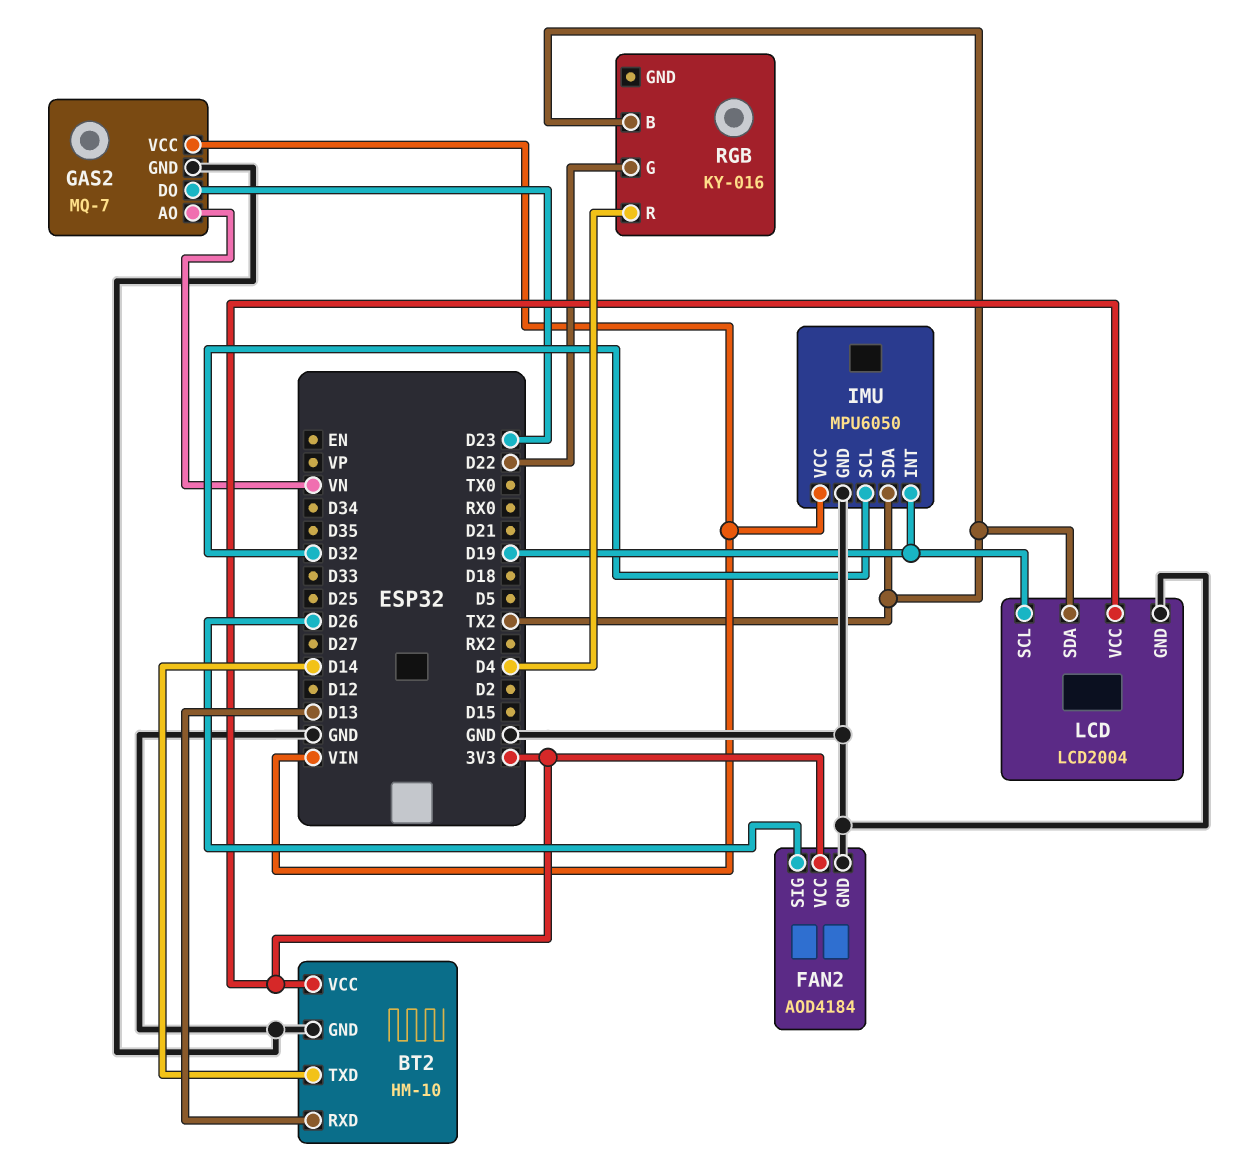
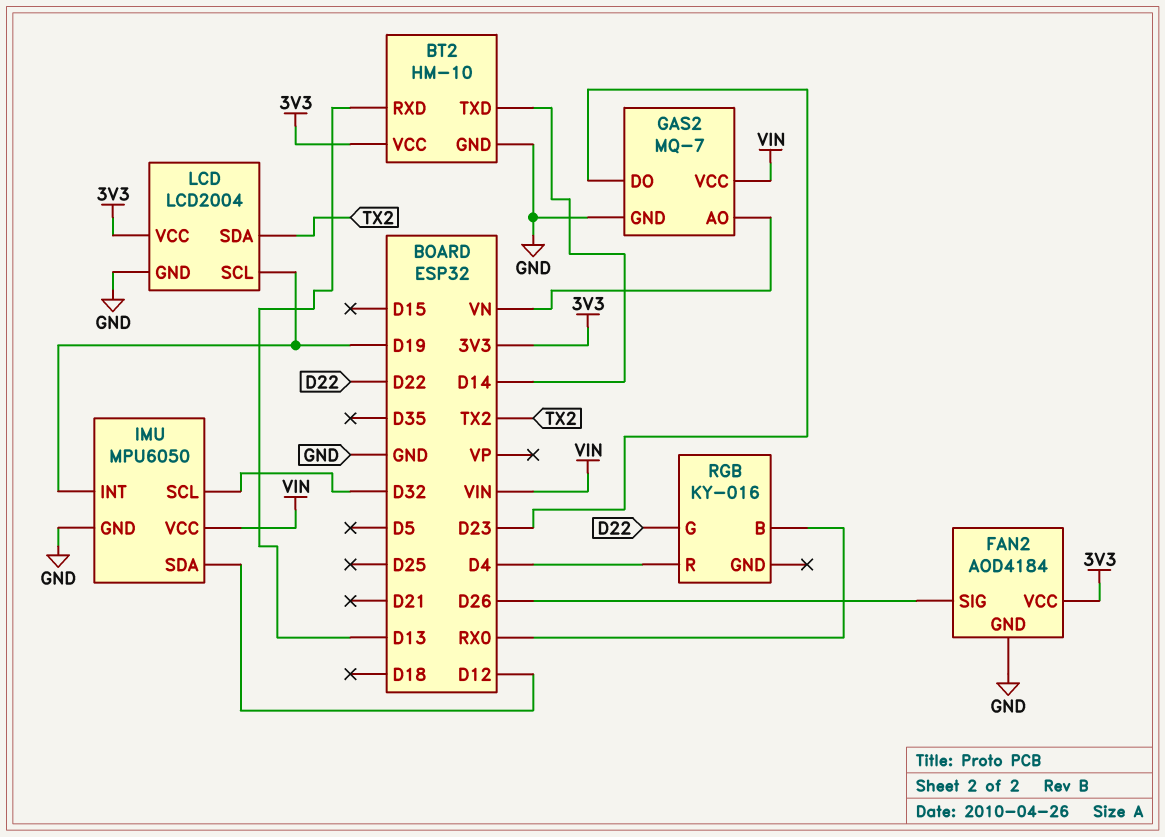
IMU pin SDA: TX2 -> D12
RGB pin B: TX2 -> RX0

